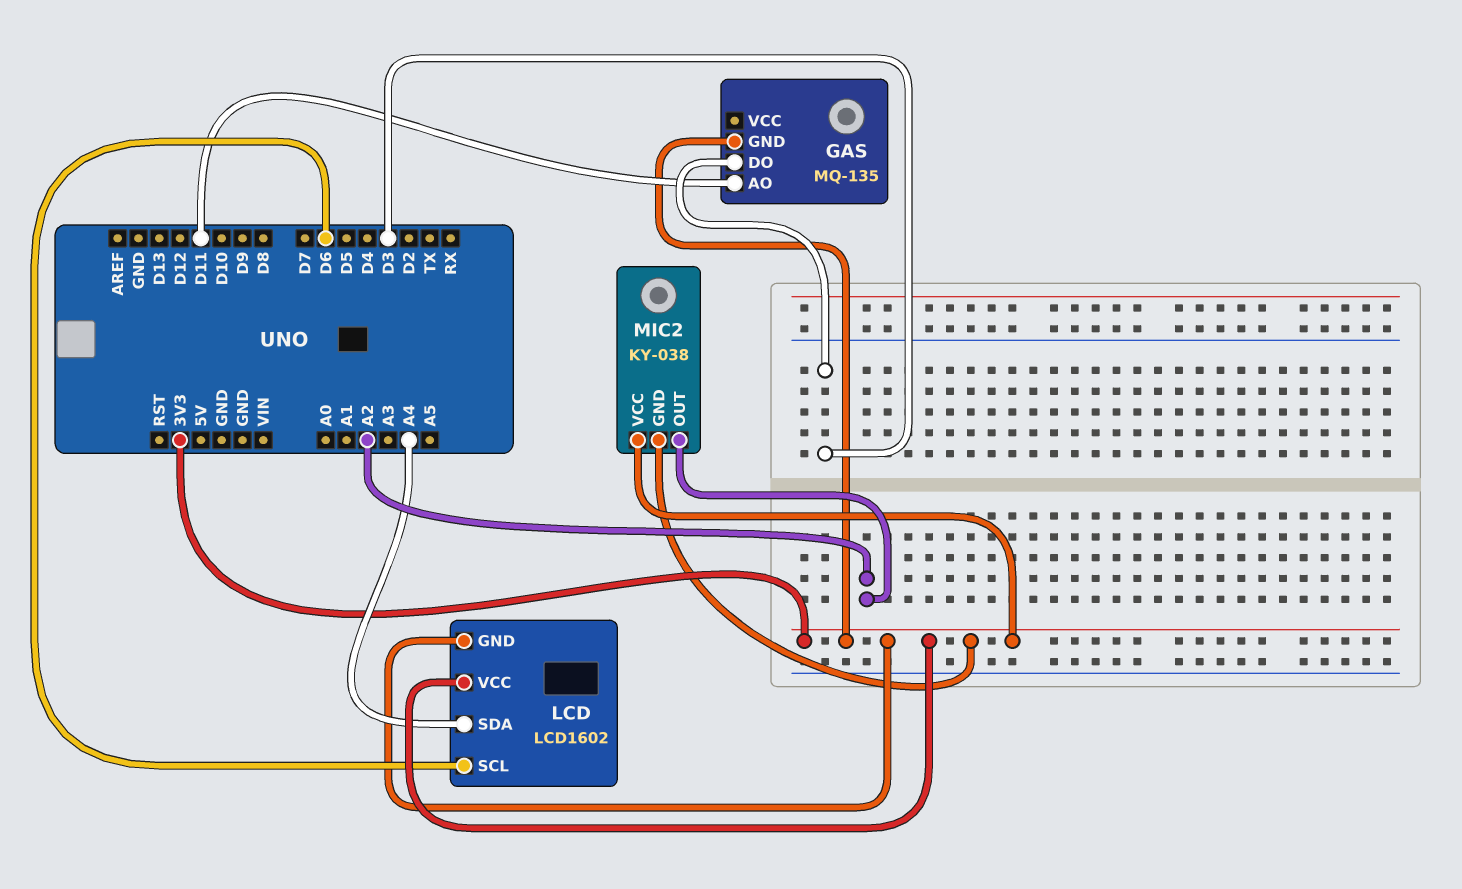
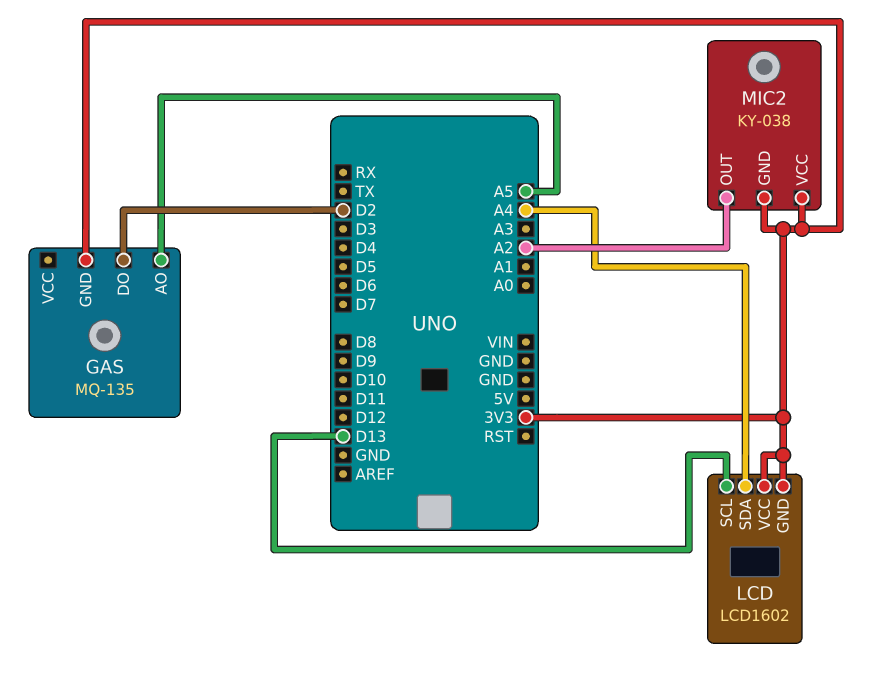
GAS pin AO: D11 -> A5
GAS pin DO: D3 -> D2
LCD pin SCL: D6 -> D13

